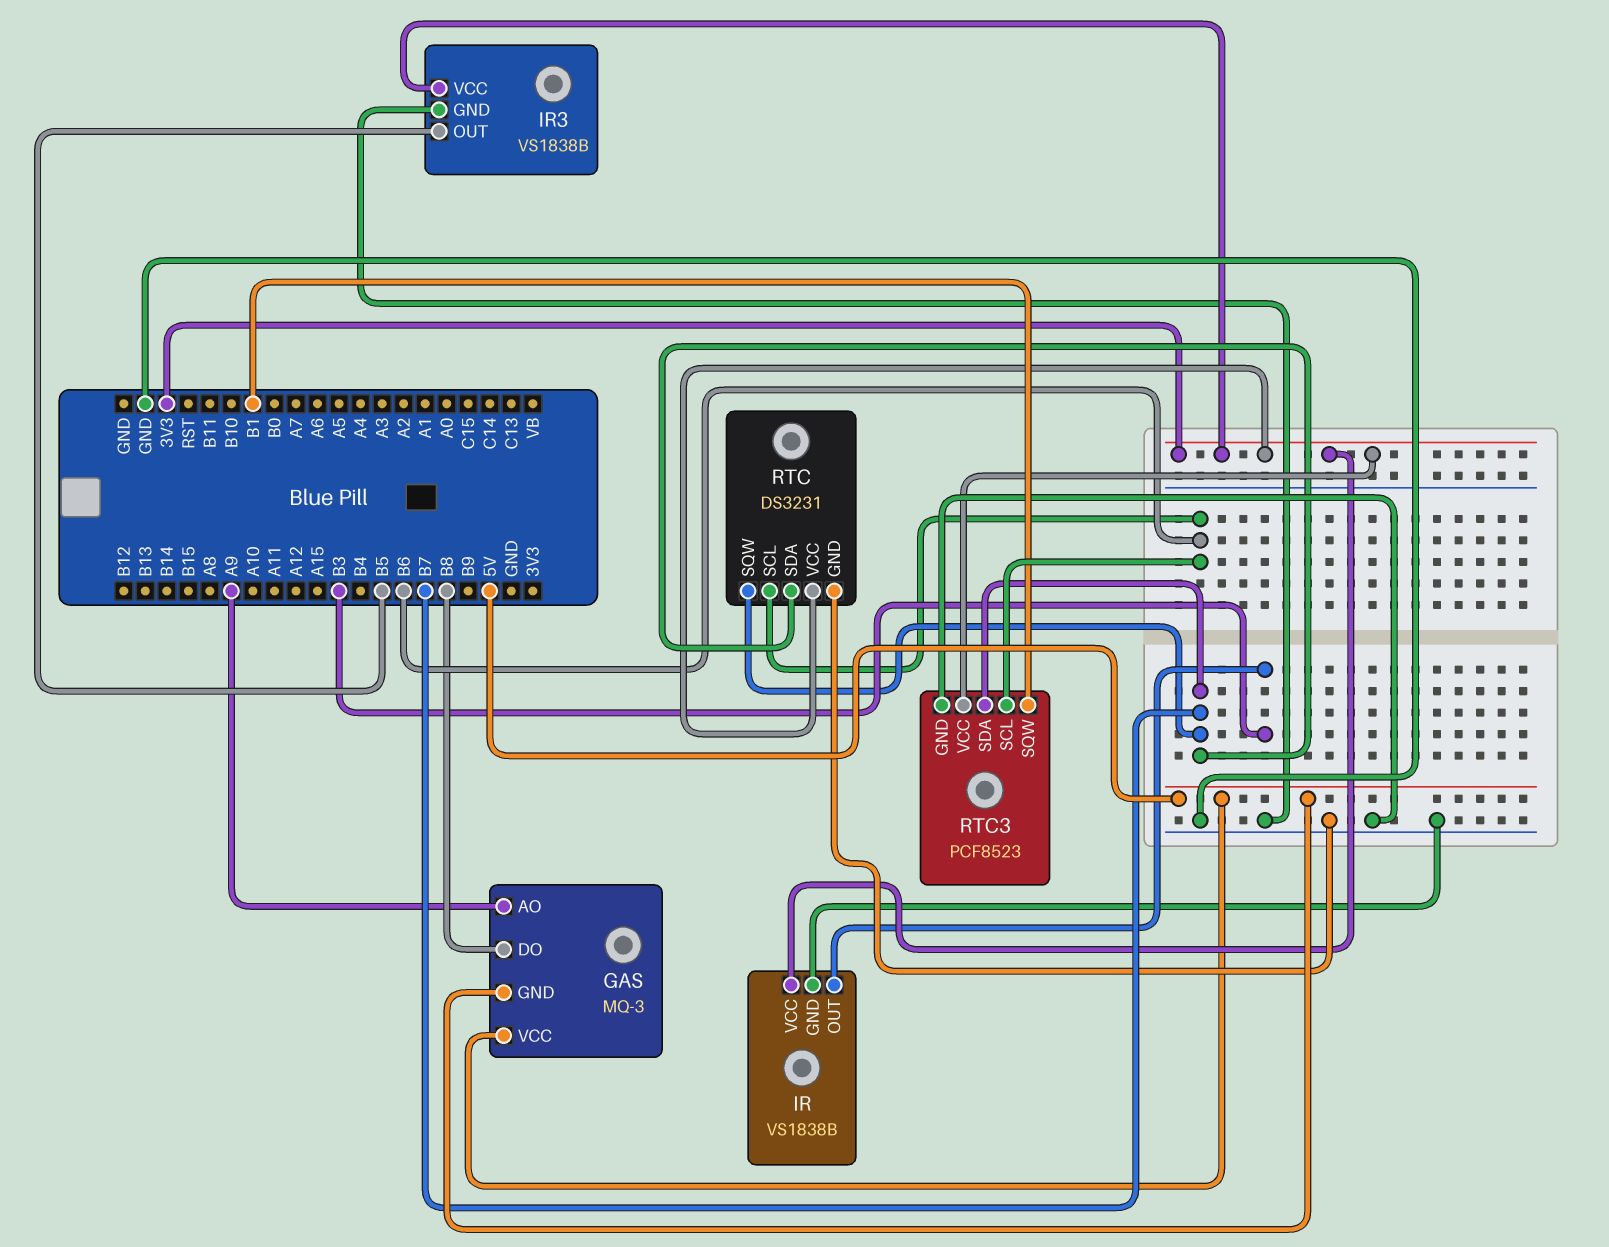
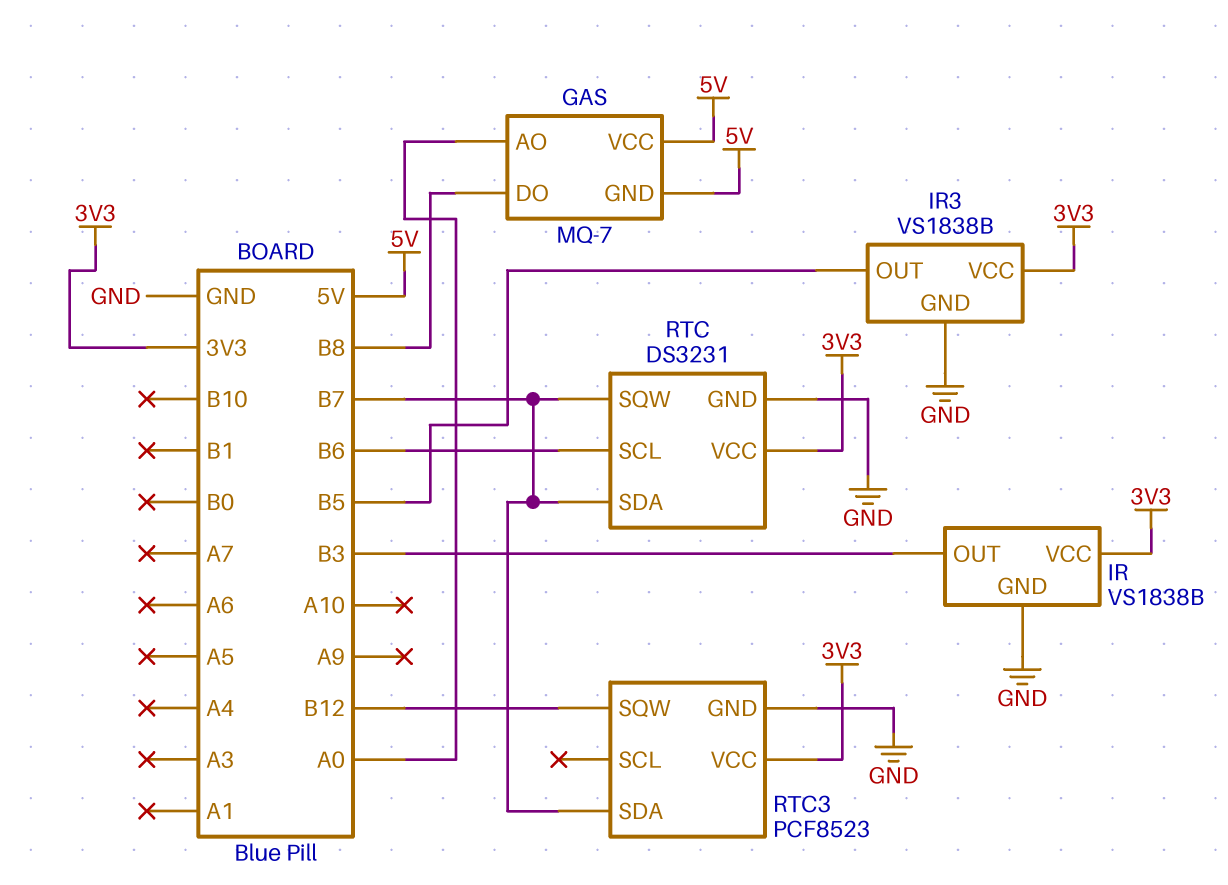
GAS: MQ-3 -> MQ-7
GAS pin AO: A9 -> A0
RTC3 pin SCL: B6 -> none
RTC3 pin SQW: B1 -> B12

